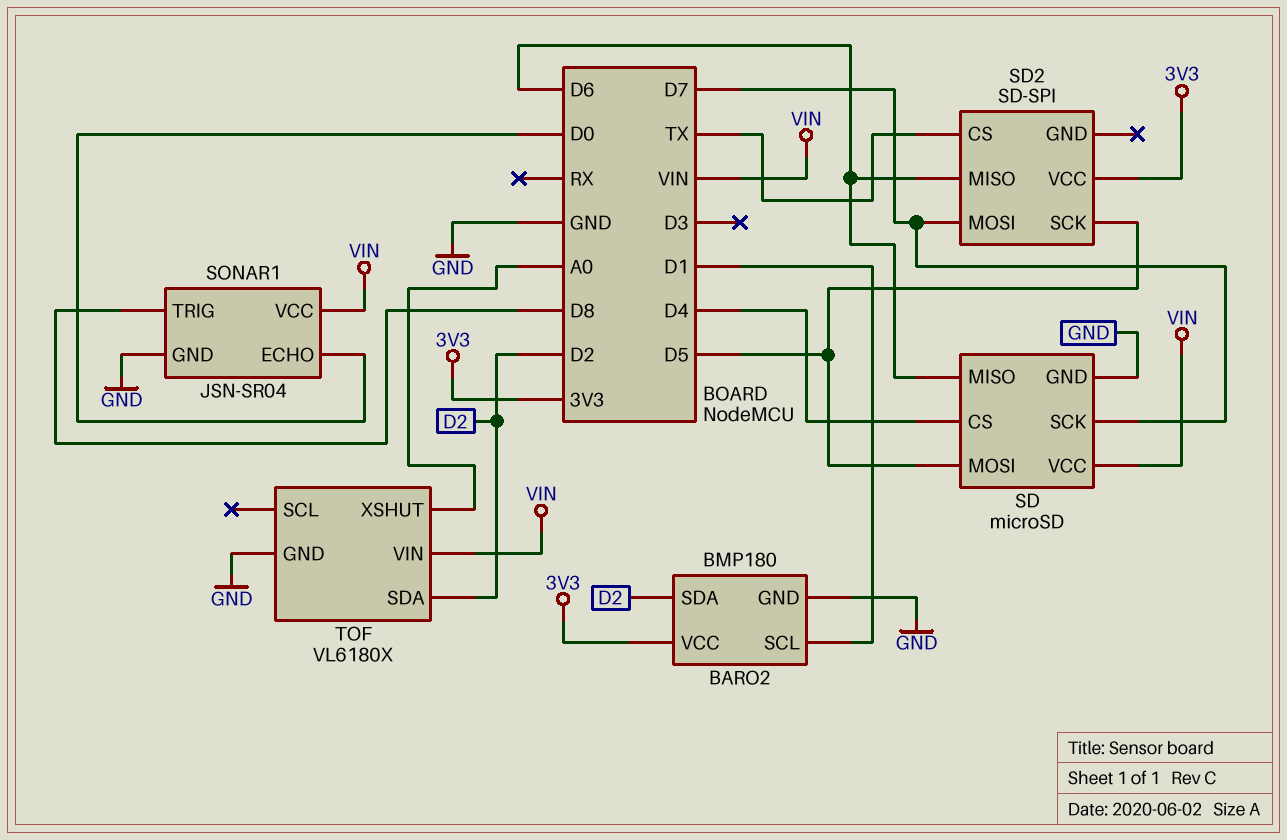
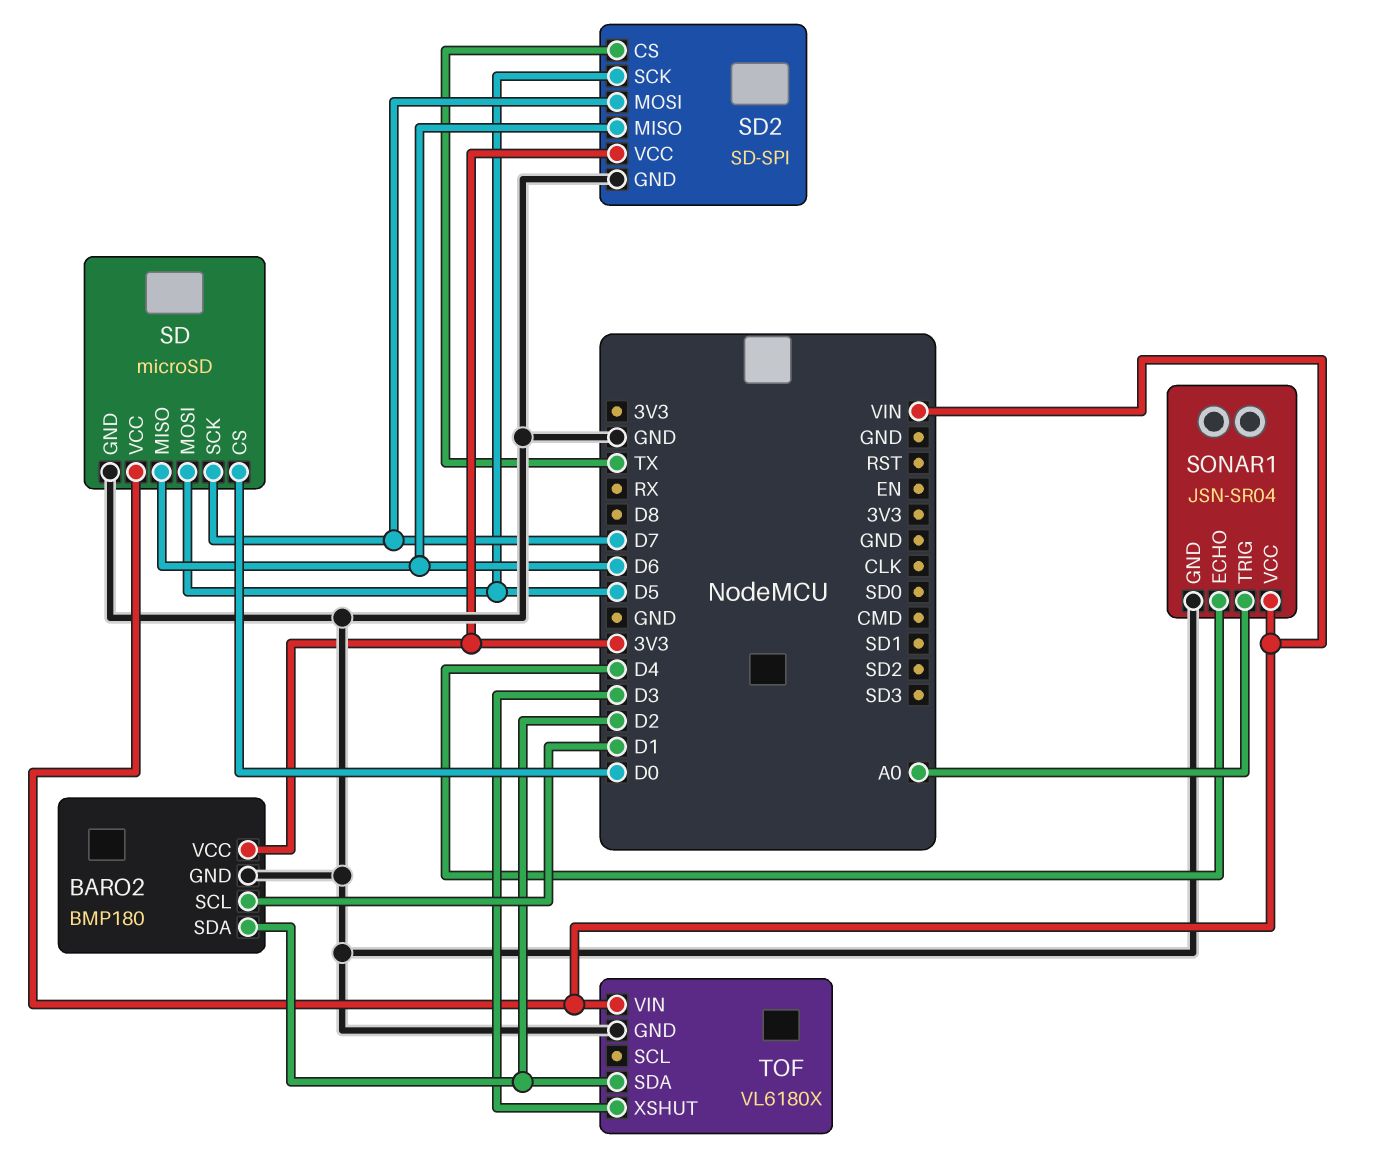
SD pin CS: D4 -> D0
SD2 pin GND: none -> GND
SONAR1 pin ECHO: D0 -> D4
SONAR1 pin TRIG: D8 -> A0
TOF pin XSHUT: A0 -> D3

